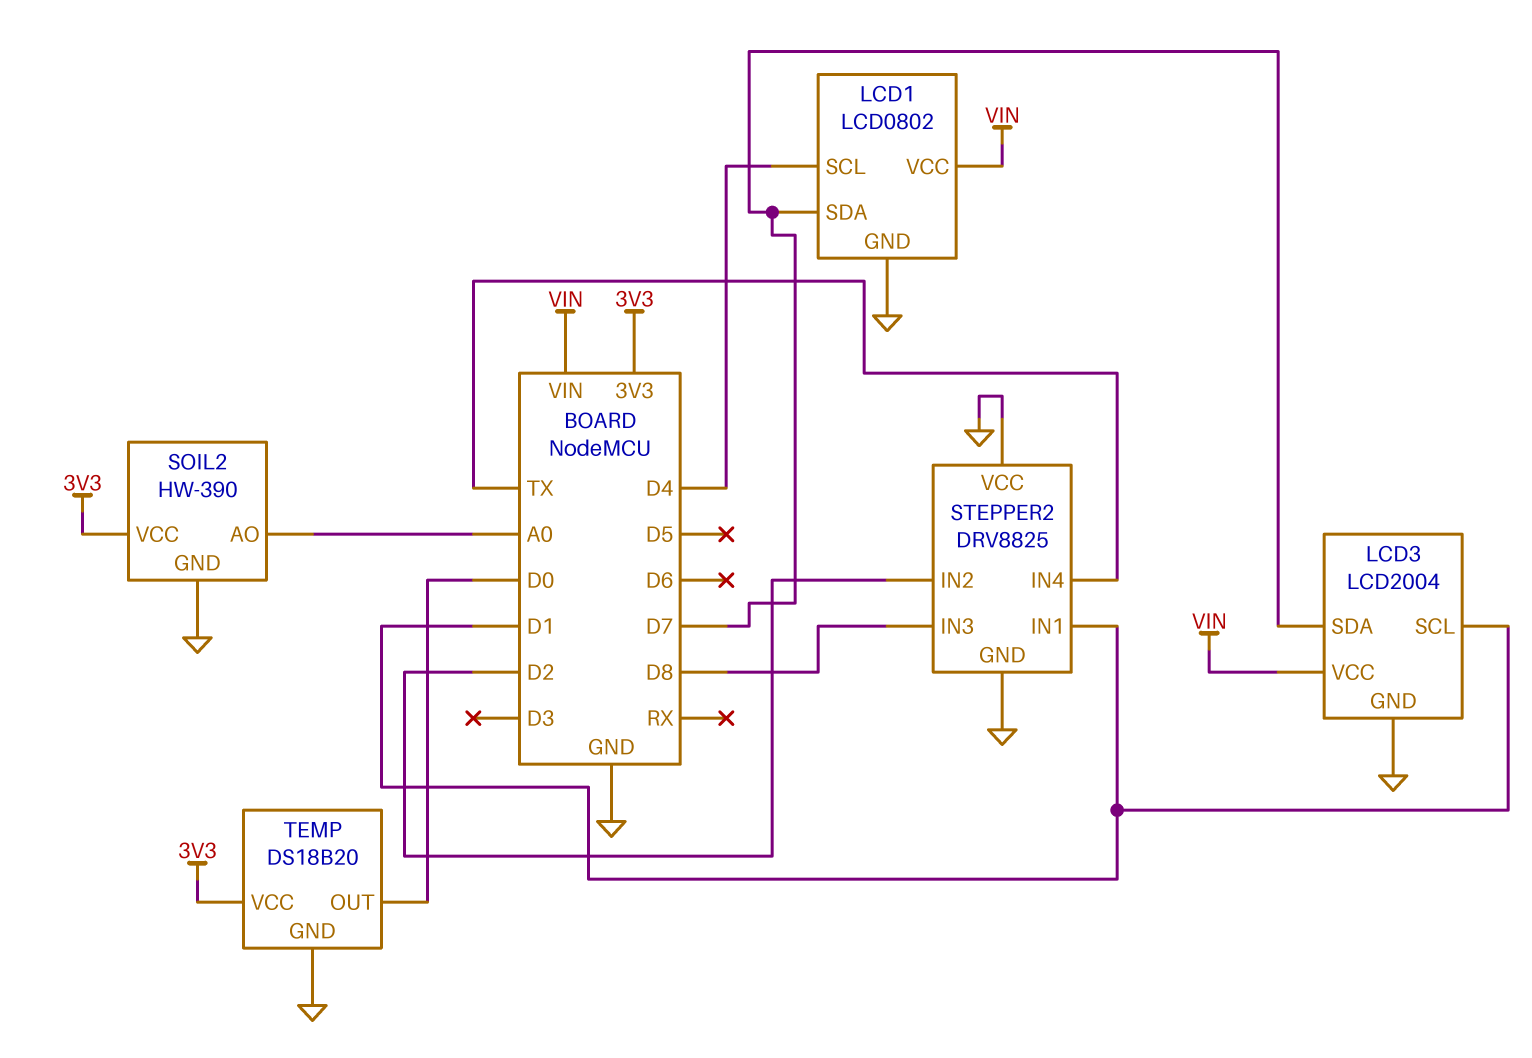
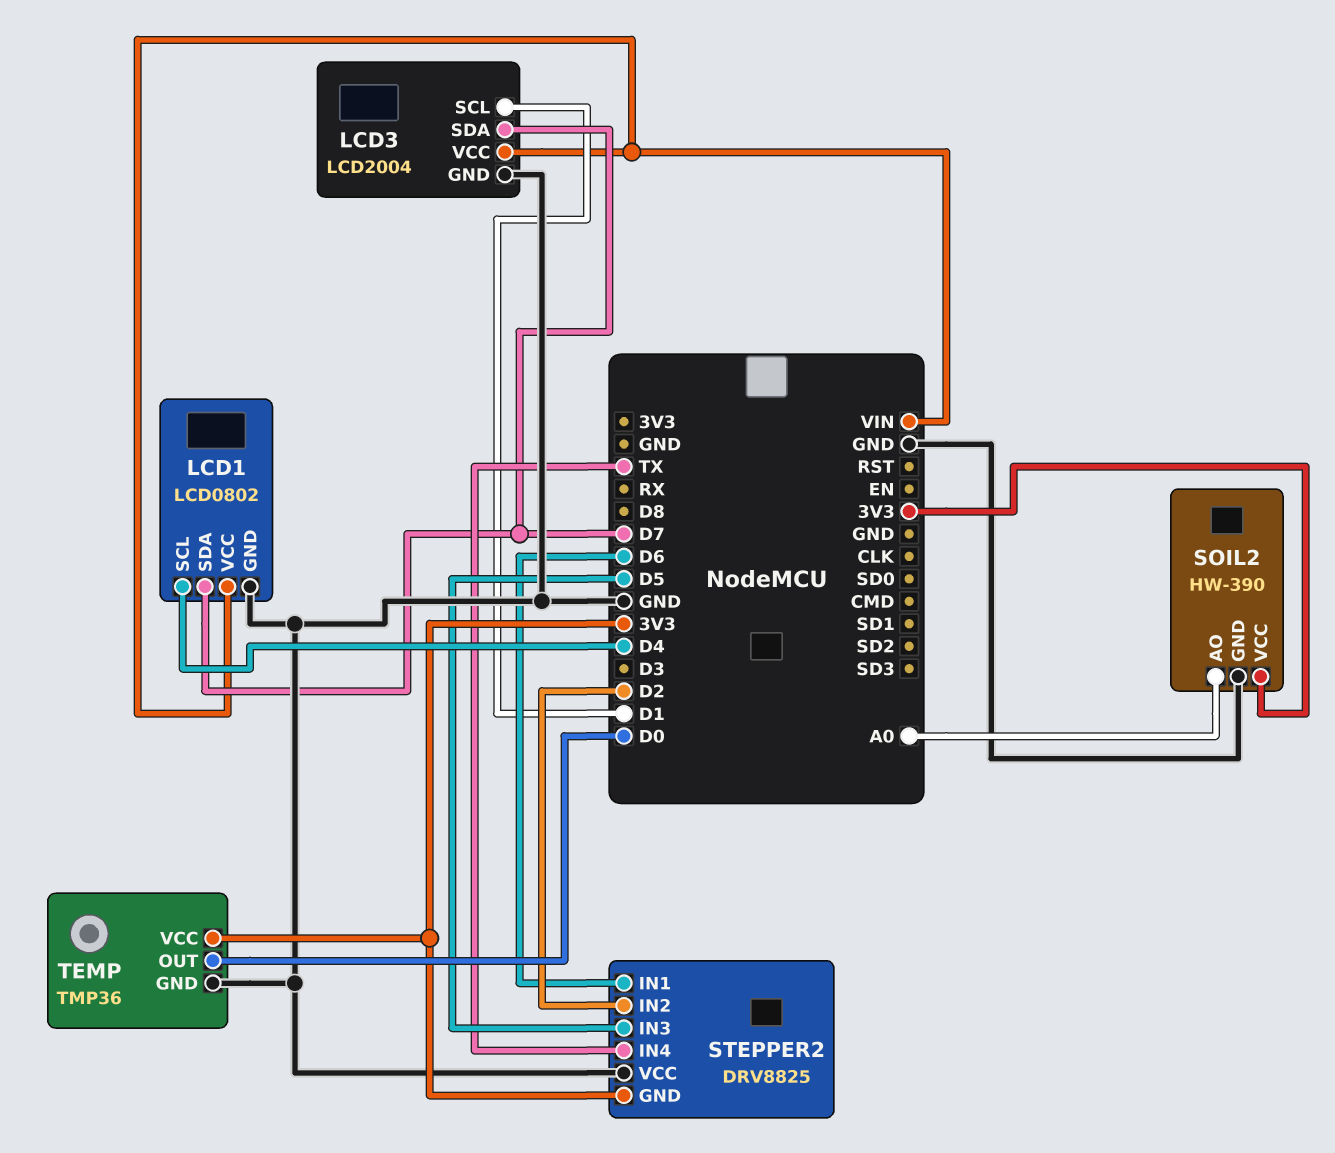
STEPPER2 pin GND: GND -> 3V3
STEPPER2 pin IN1: D1 -> D6
STEPPER2 pin IN3: D8 -> D5
TEMP: DS18B20 -> TMP36

